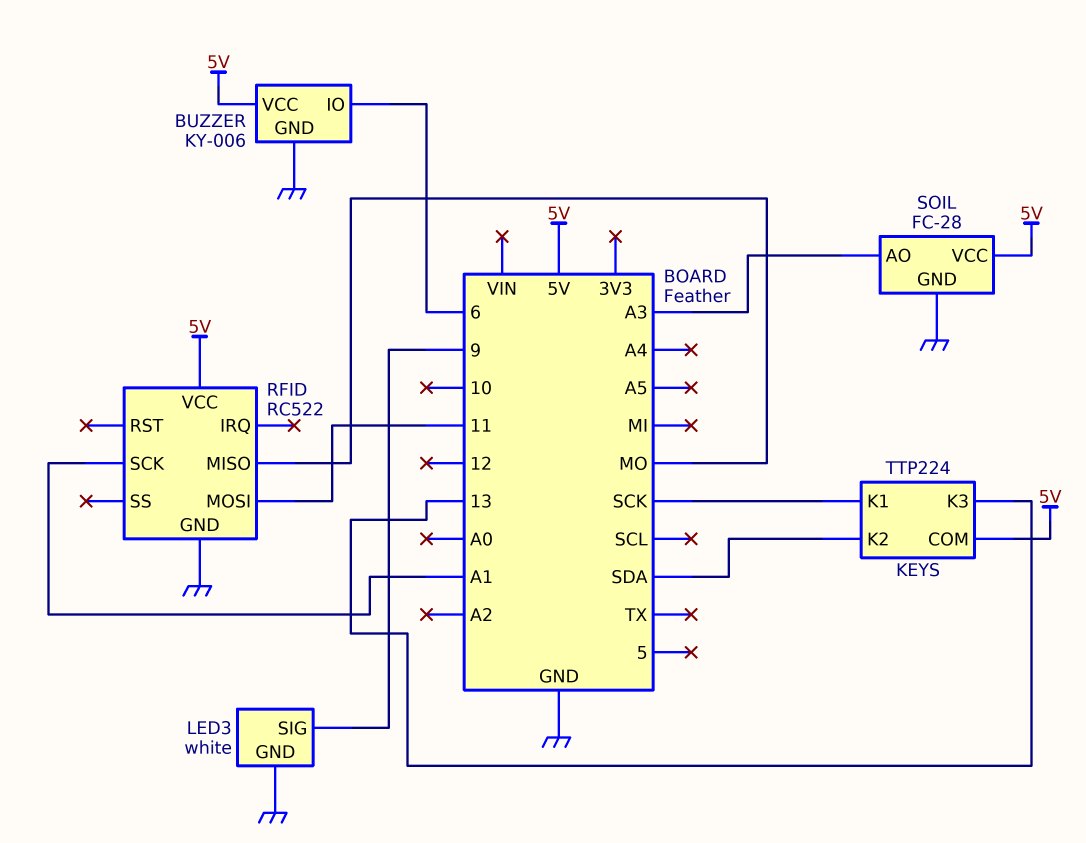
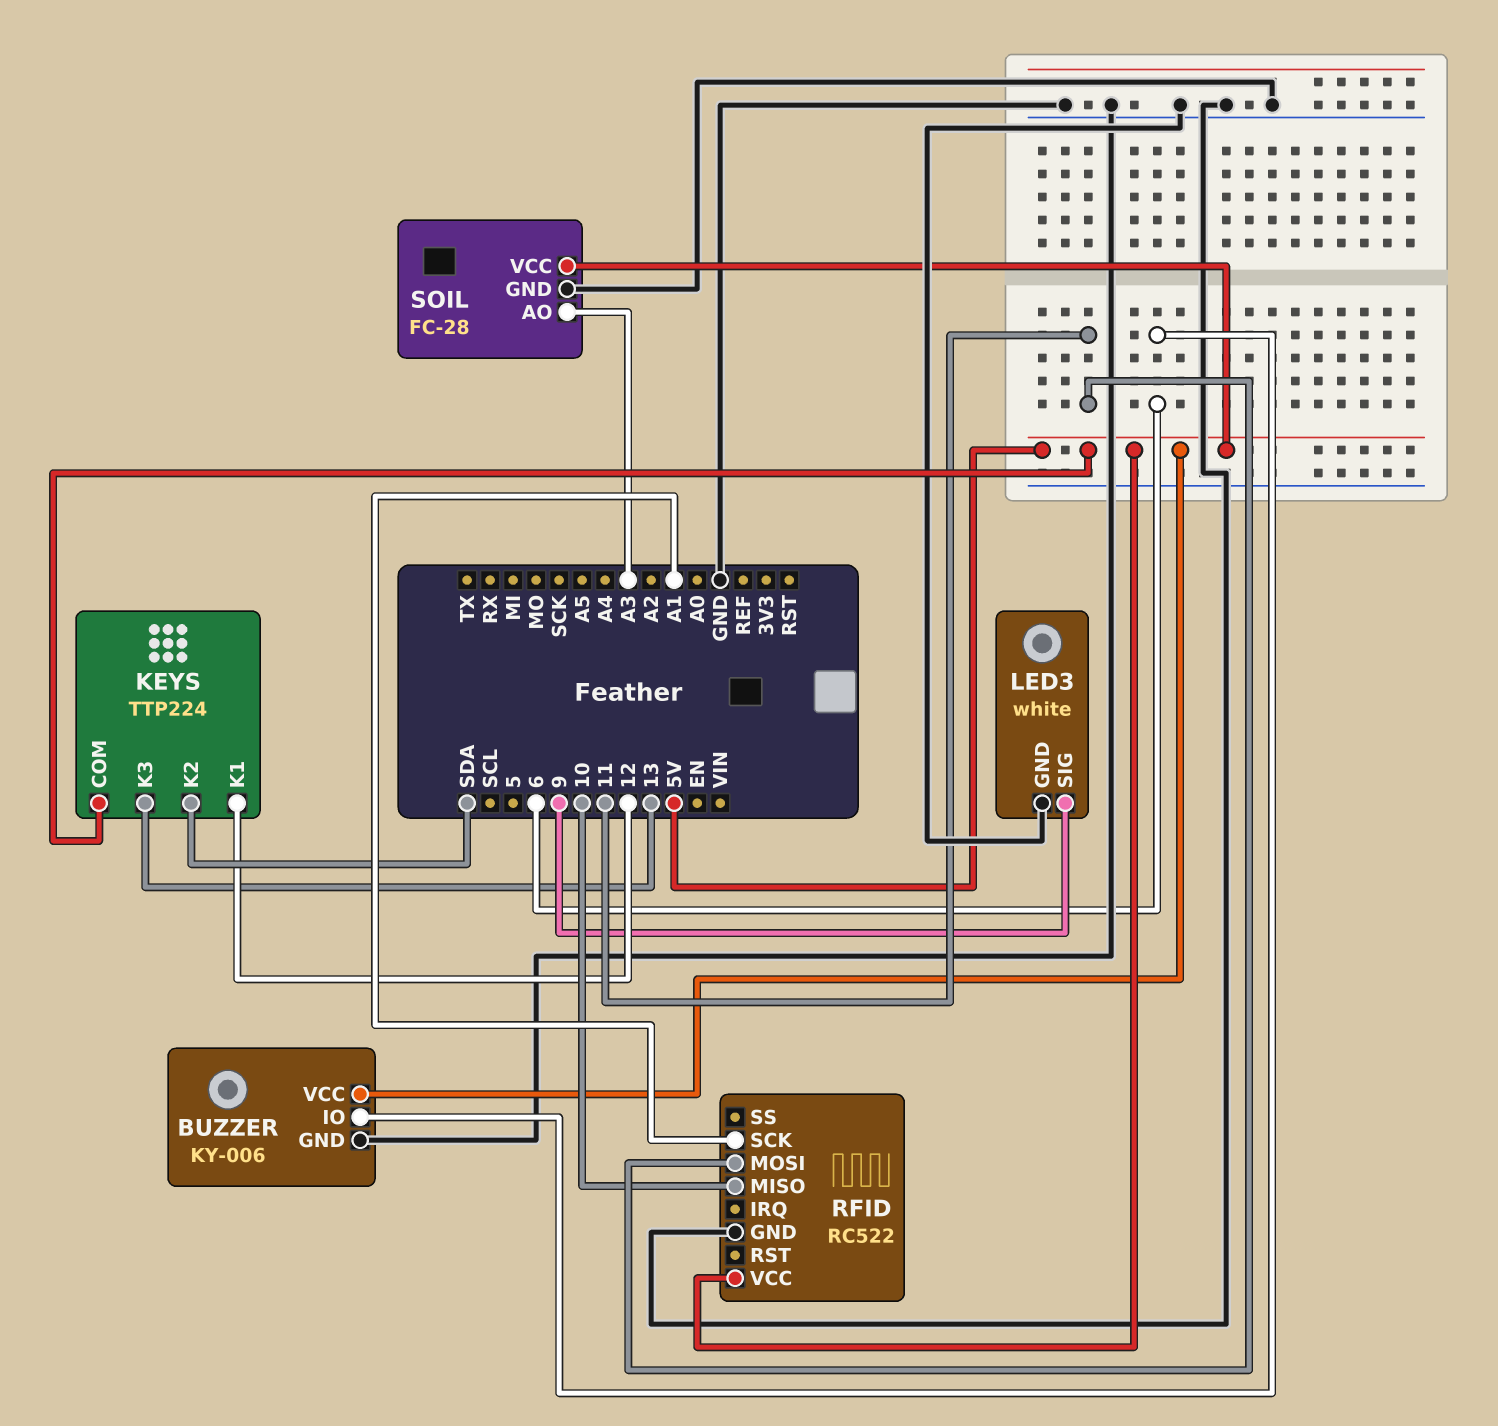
KEYS pin K1: SCK -> 12
RFID pin MISO: MO -> 10

